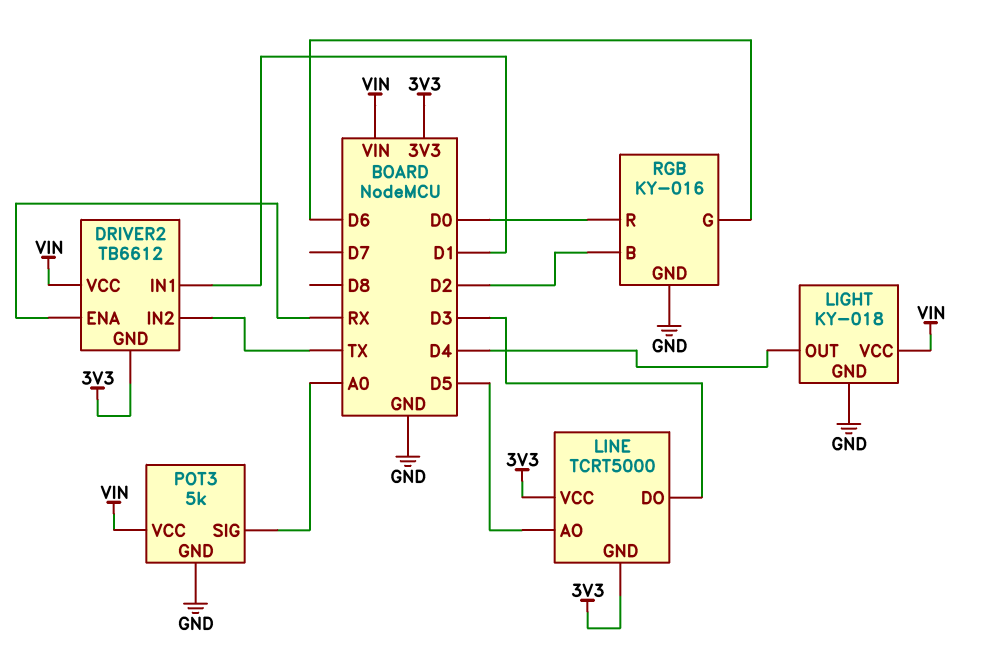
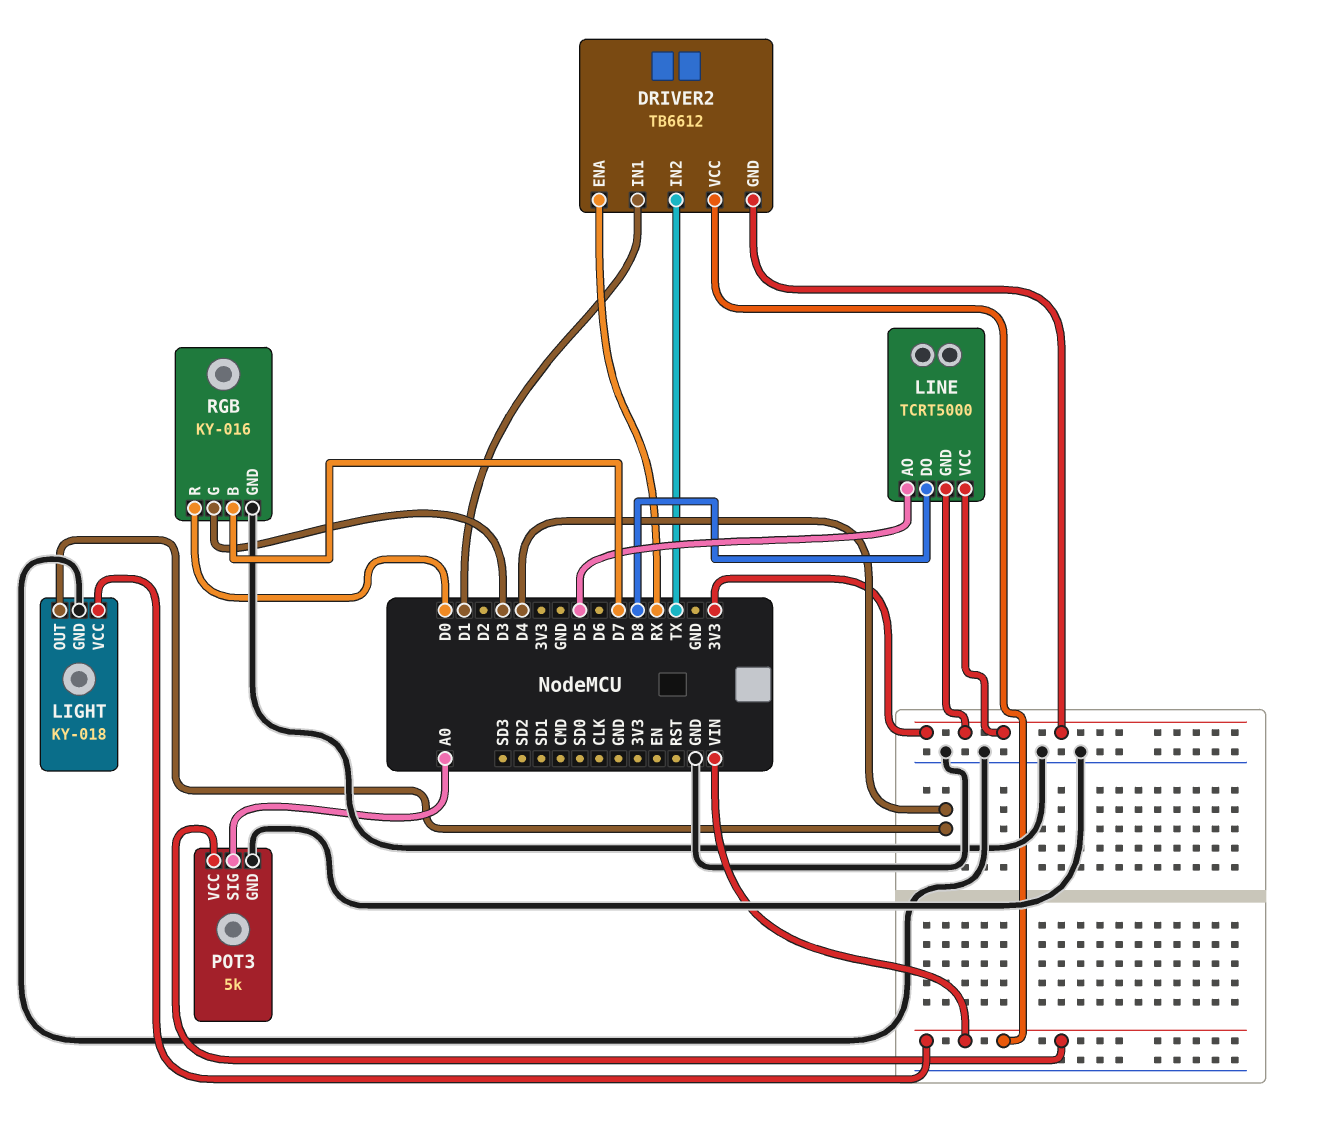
LINE pin DO: D3 -> D8
RGB pin B: D2 -> D7
RGB pin G: D6 -> D3

